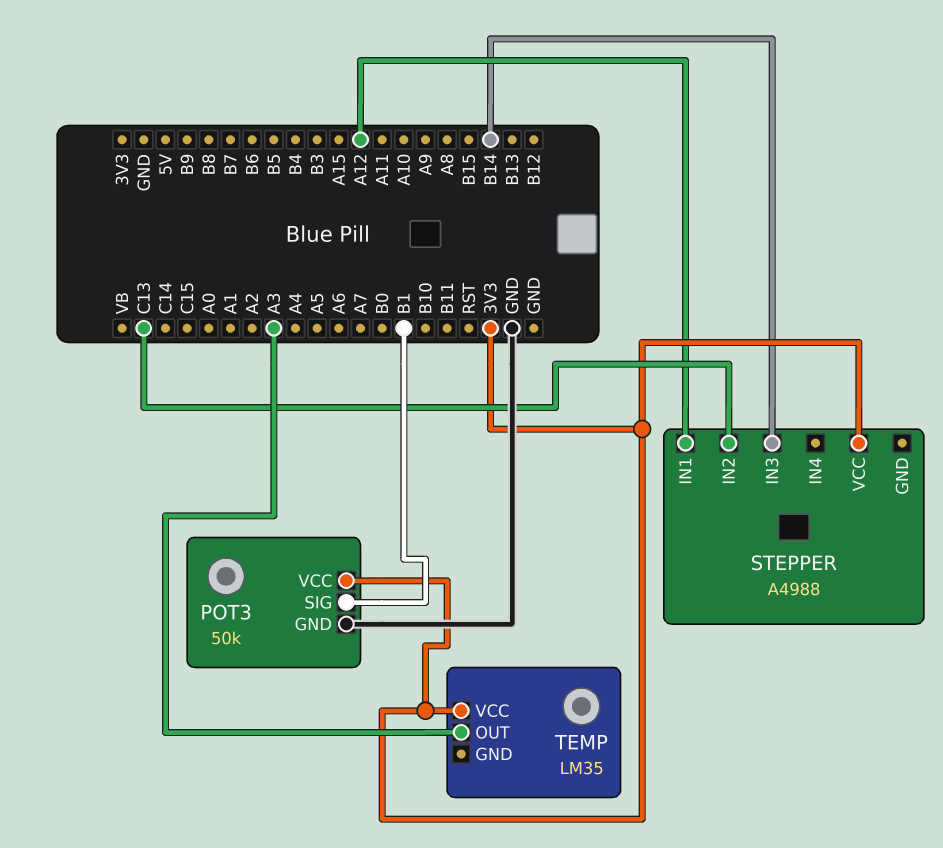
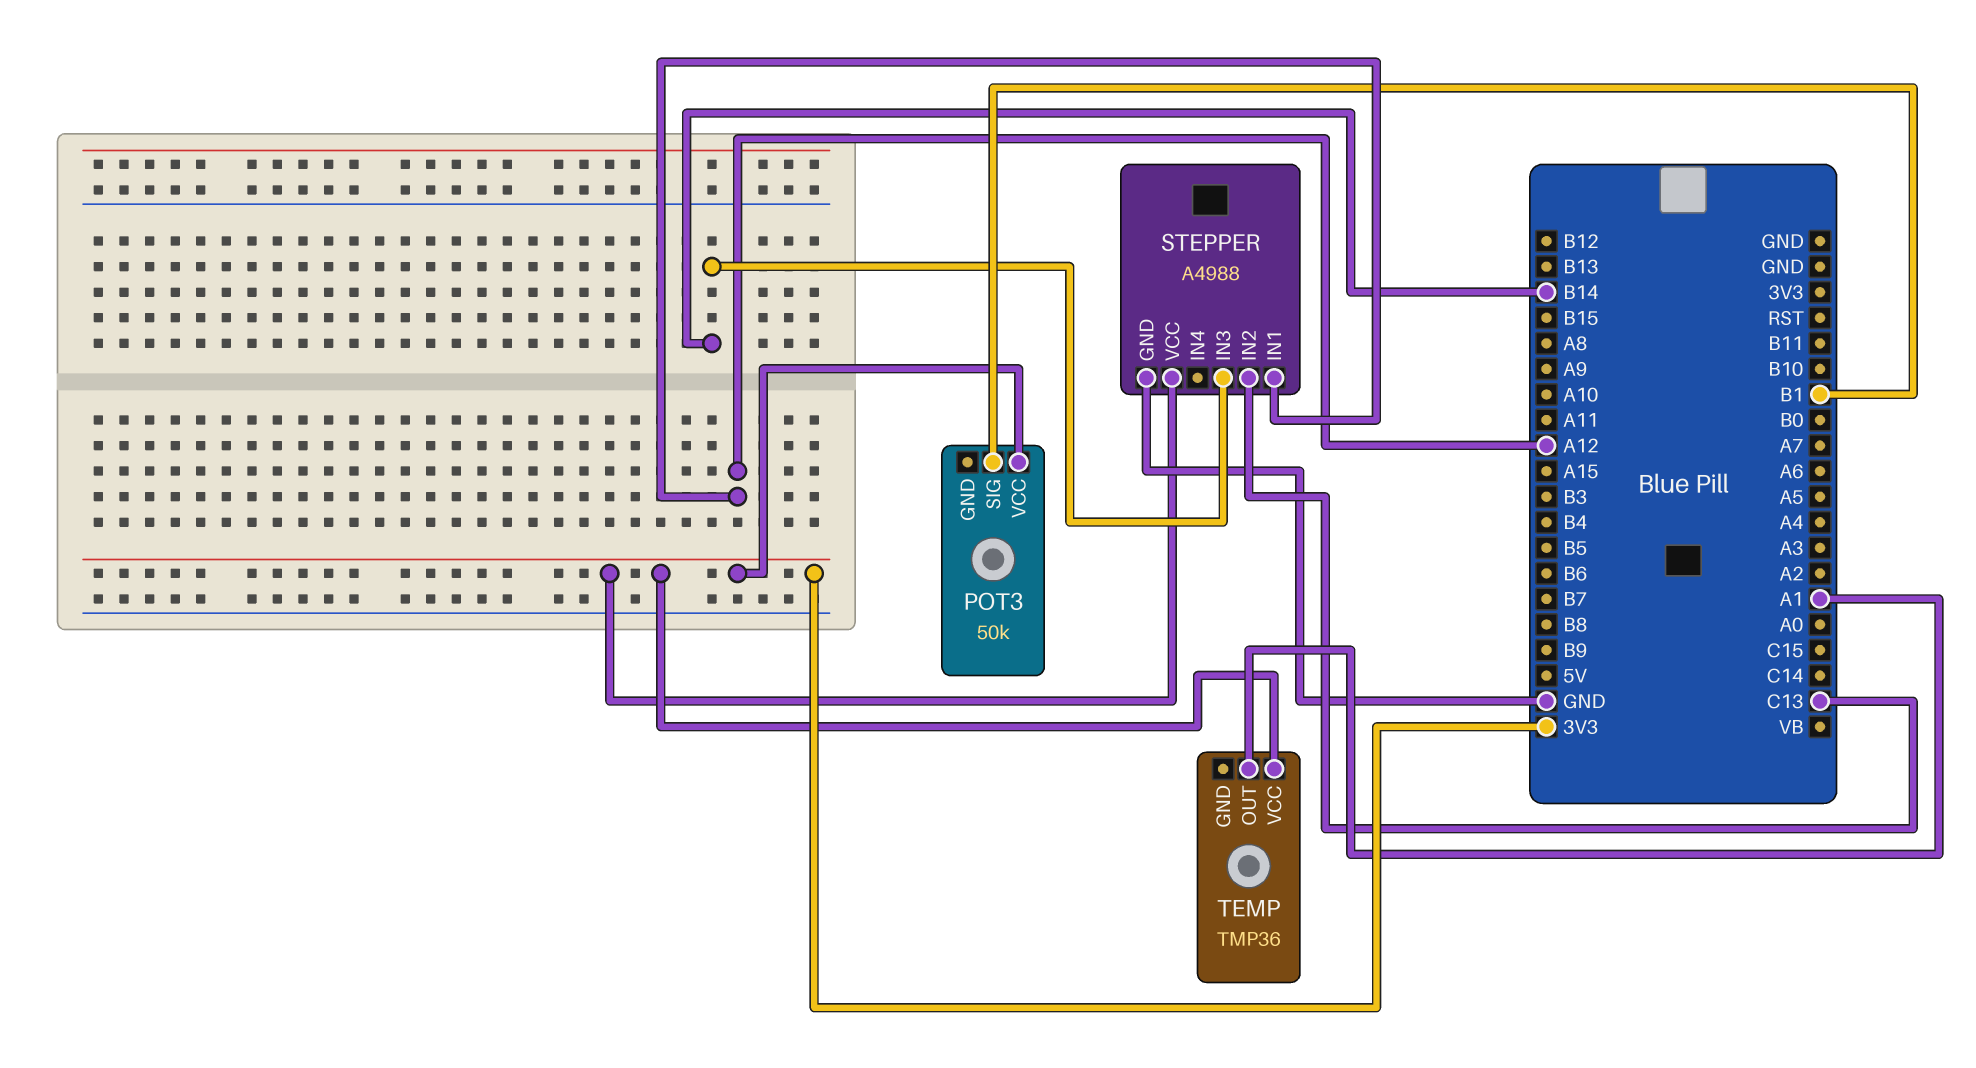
POT3 pin GND: GND -> none
STEPPER pin GND: none -> GND
TEMP: LM35 -> TMP36
TEMP pin OUT: A3 -> A1

